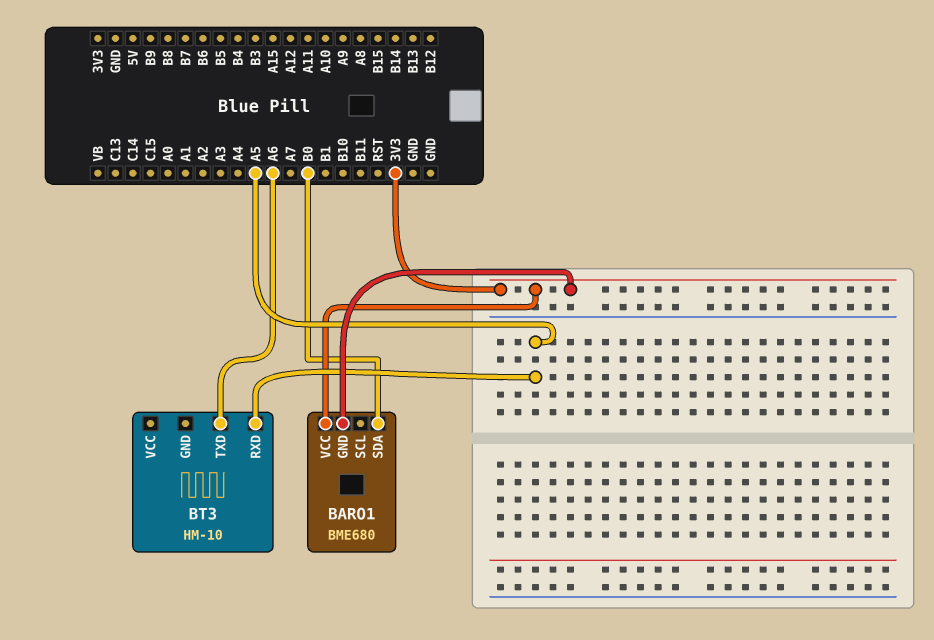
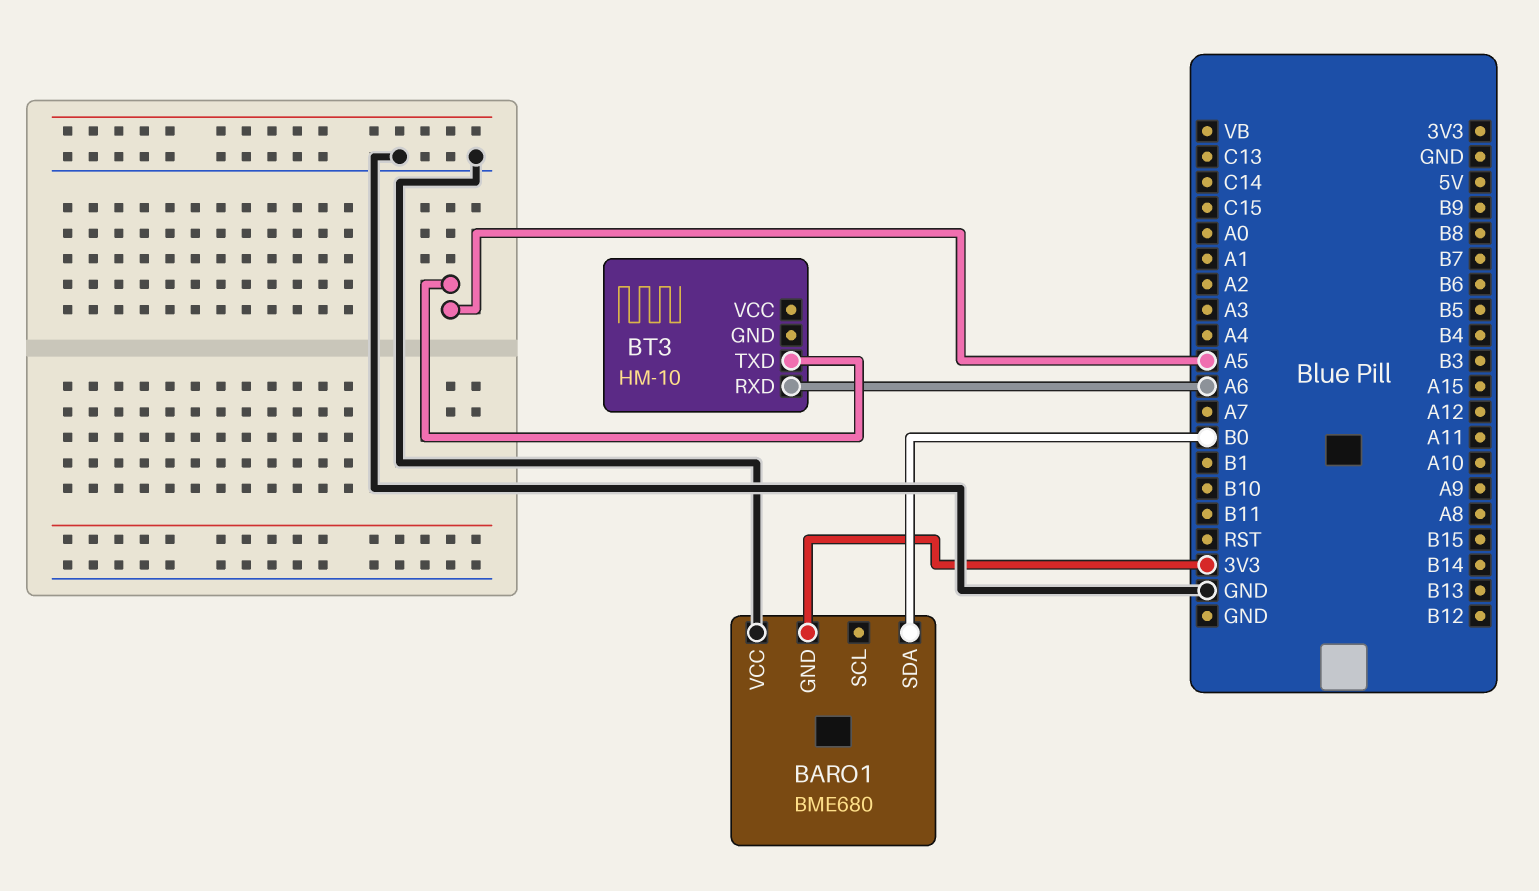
BARO1 pin VCC: 3V3 -> GND
BT3 pin RXD: A5 -> A6
BT3 pin TXD: A6 -> A5

